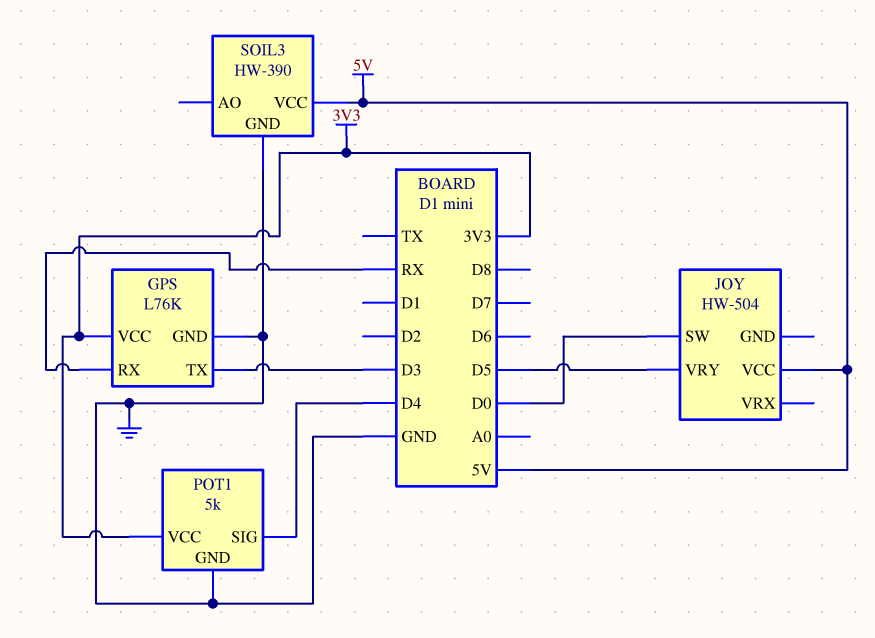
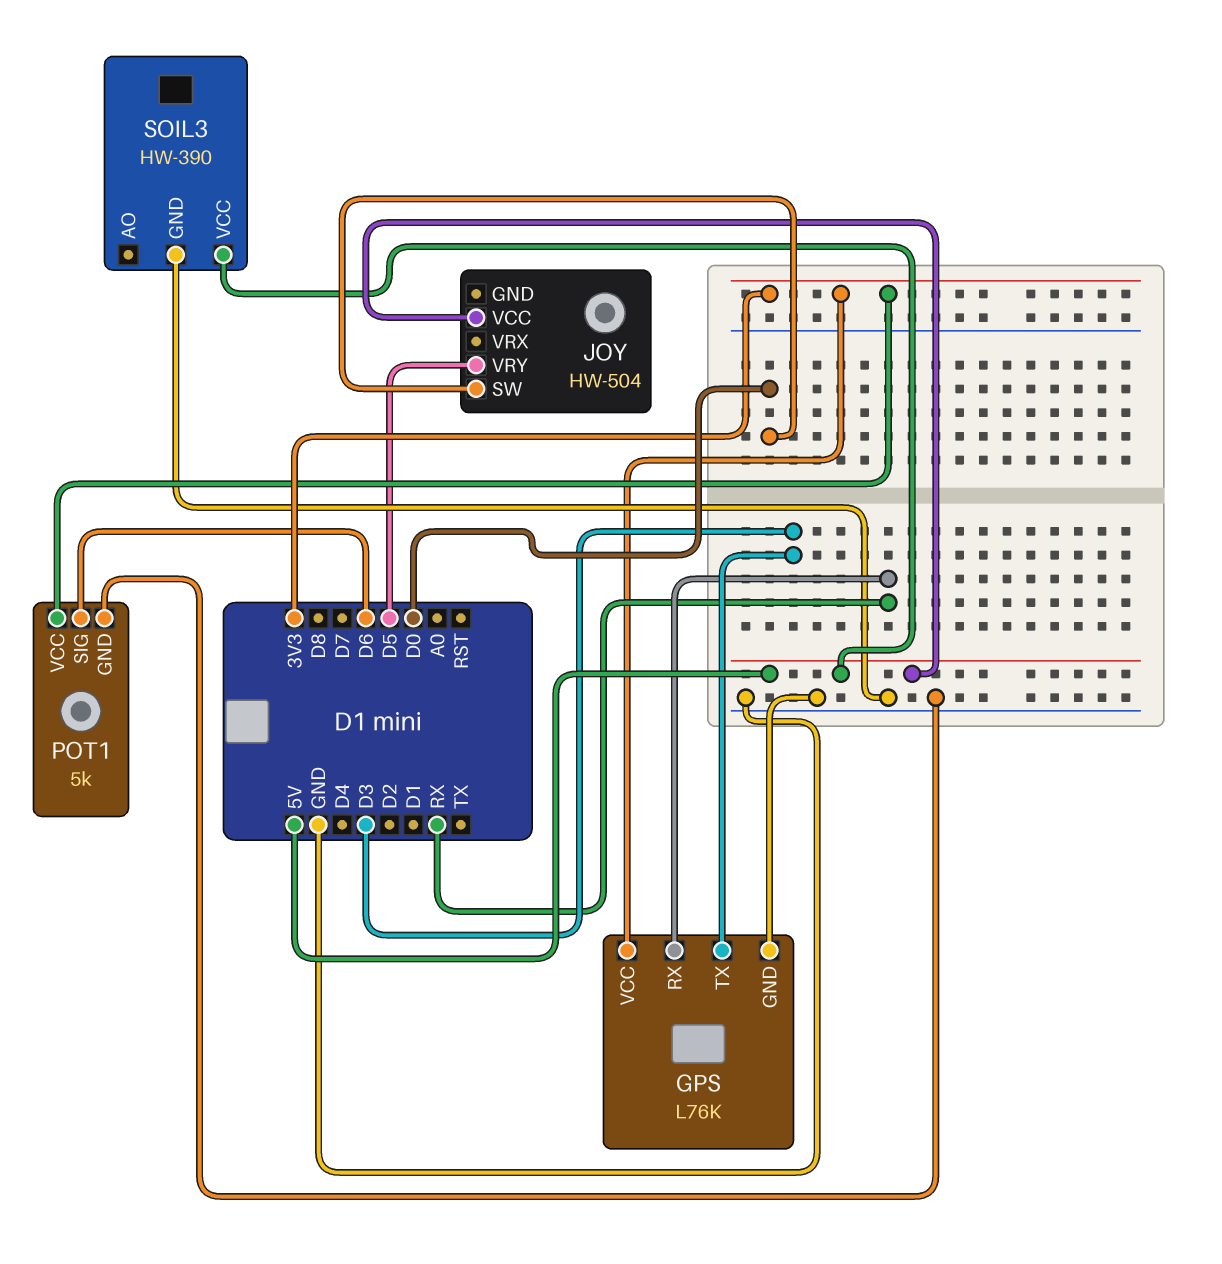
POT1 pin SIG: D4 -> D6

